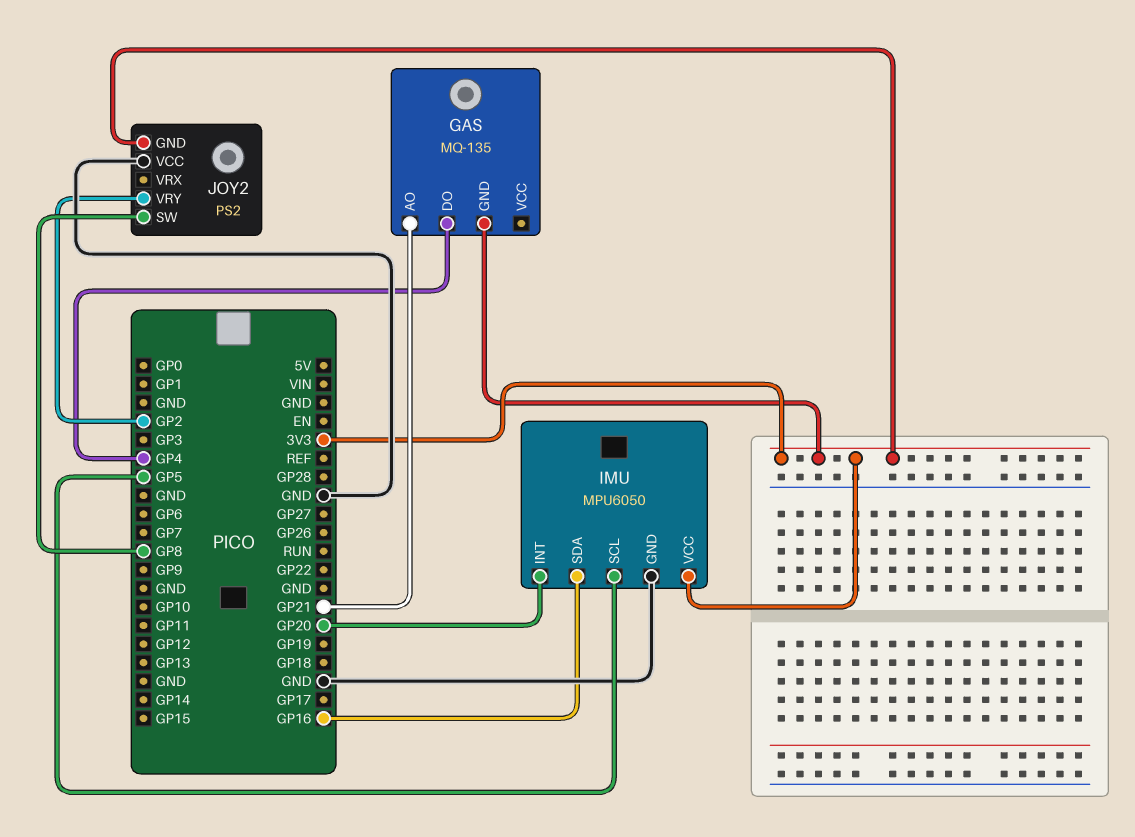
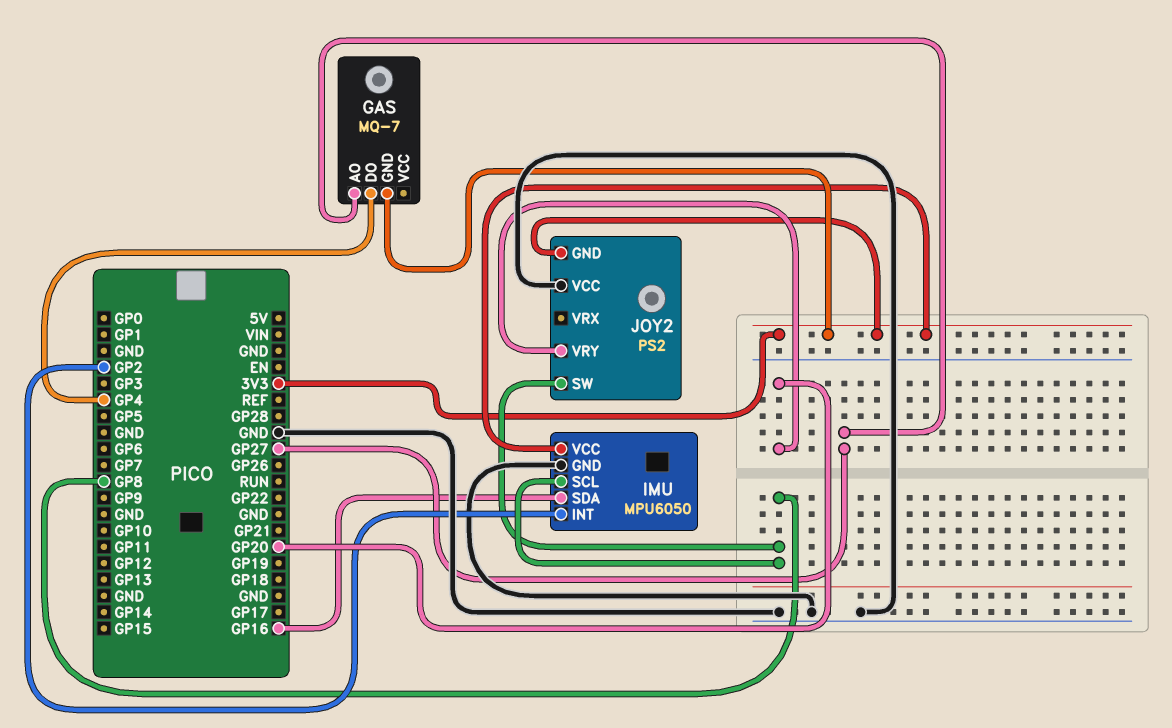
GAS: MQ-135 -> MQ-7
GAS pin AO: GP21 -> GP27
IMU pin INT: GP20 -> GP2
IMU pin SCL: GP5 -> GP8
JOY2 pin VRY: GP2 -> GP20

